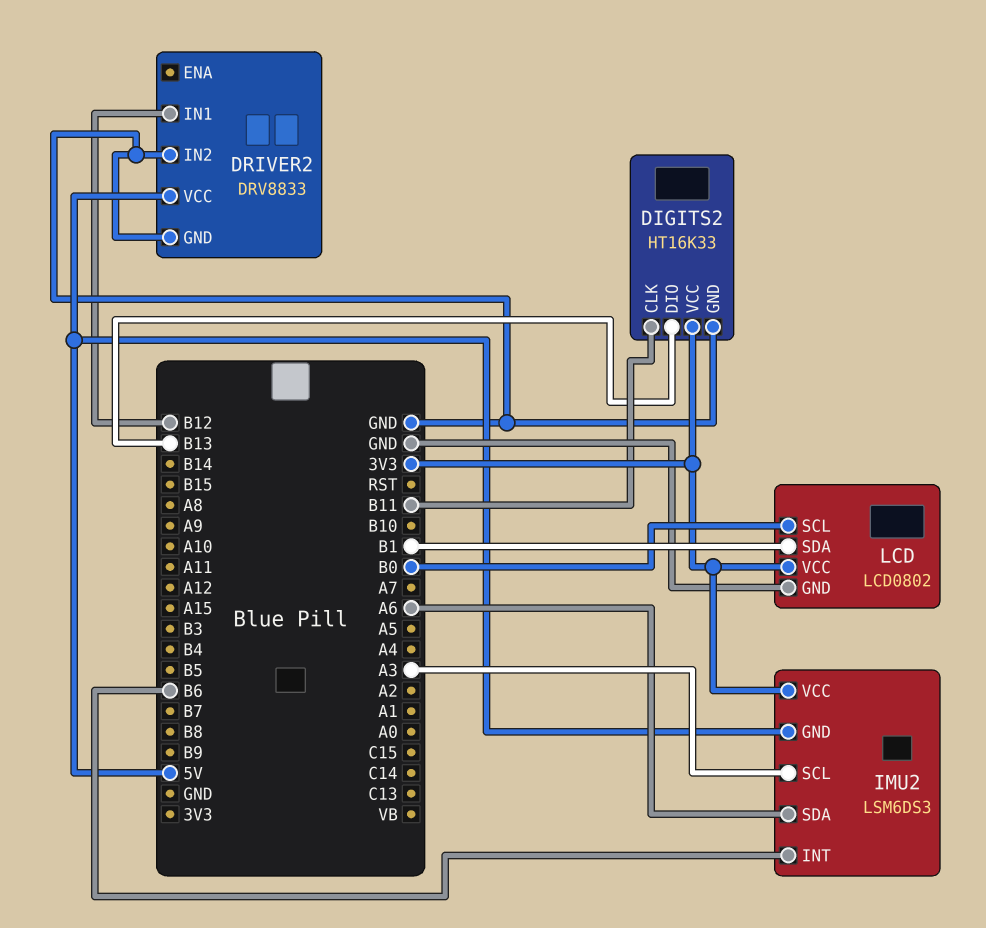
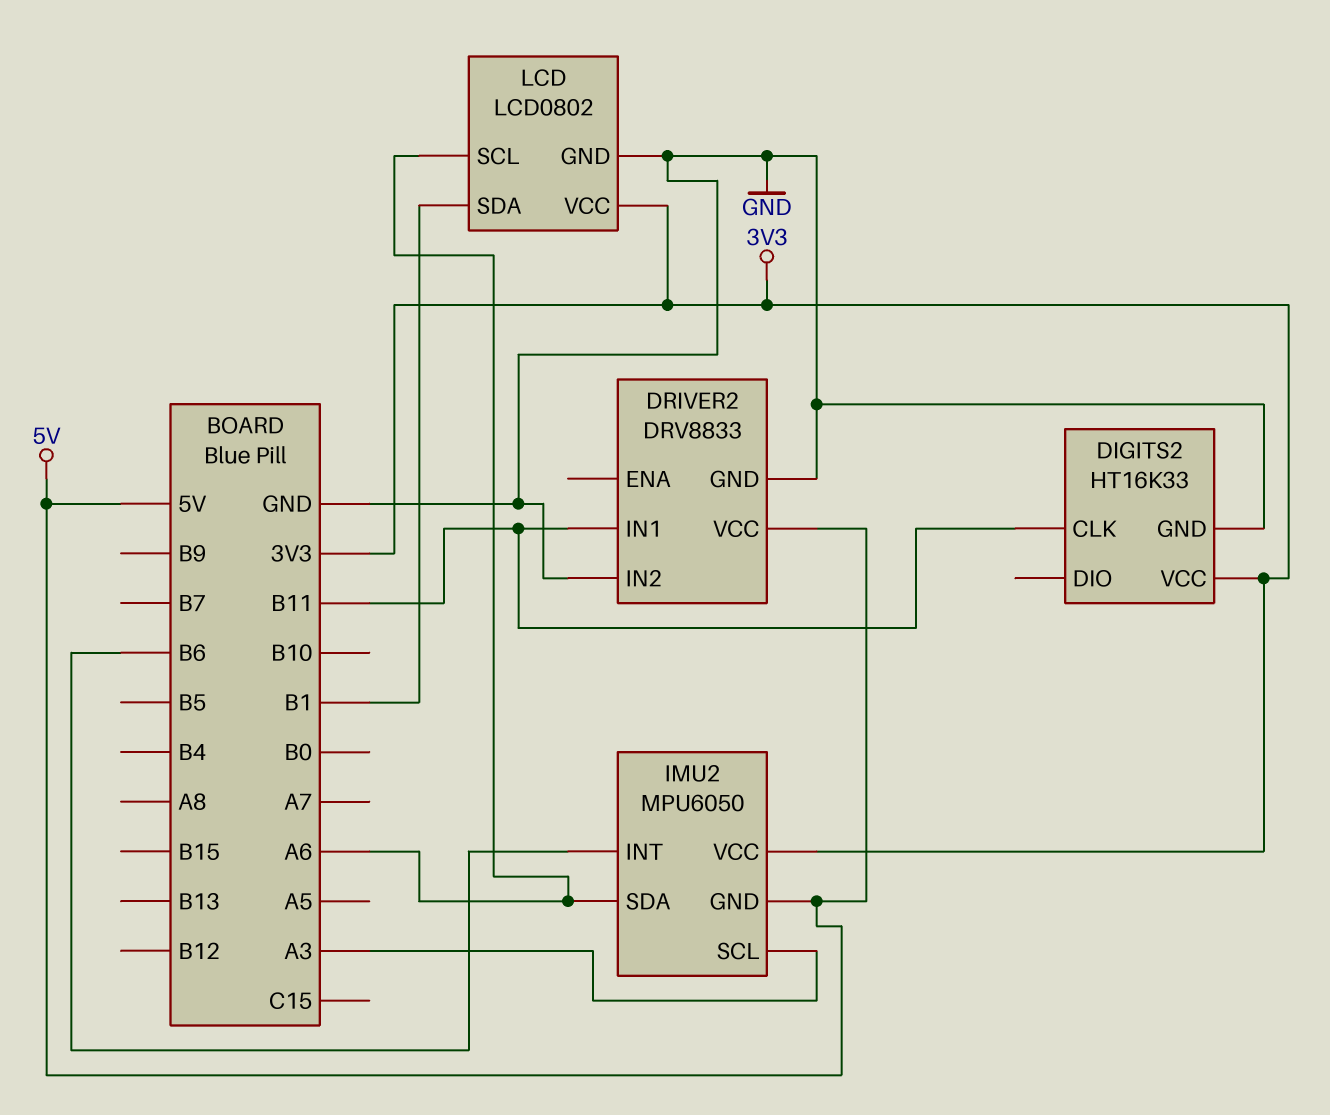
DIGITS2 pin DIO: B13 -> none
DRIVER2 pin IN1: B12 -> B11
IMU2: LSM6DS3 -> MPU6050
LCD pin SCL: B0 -> A6

